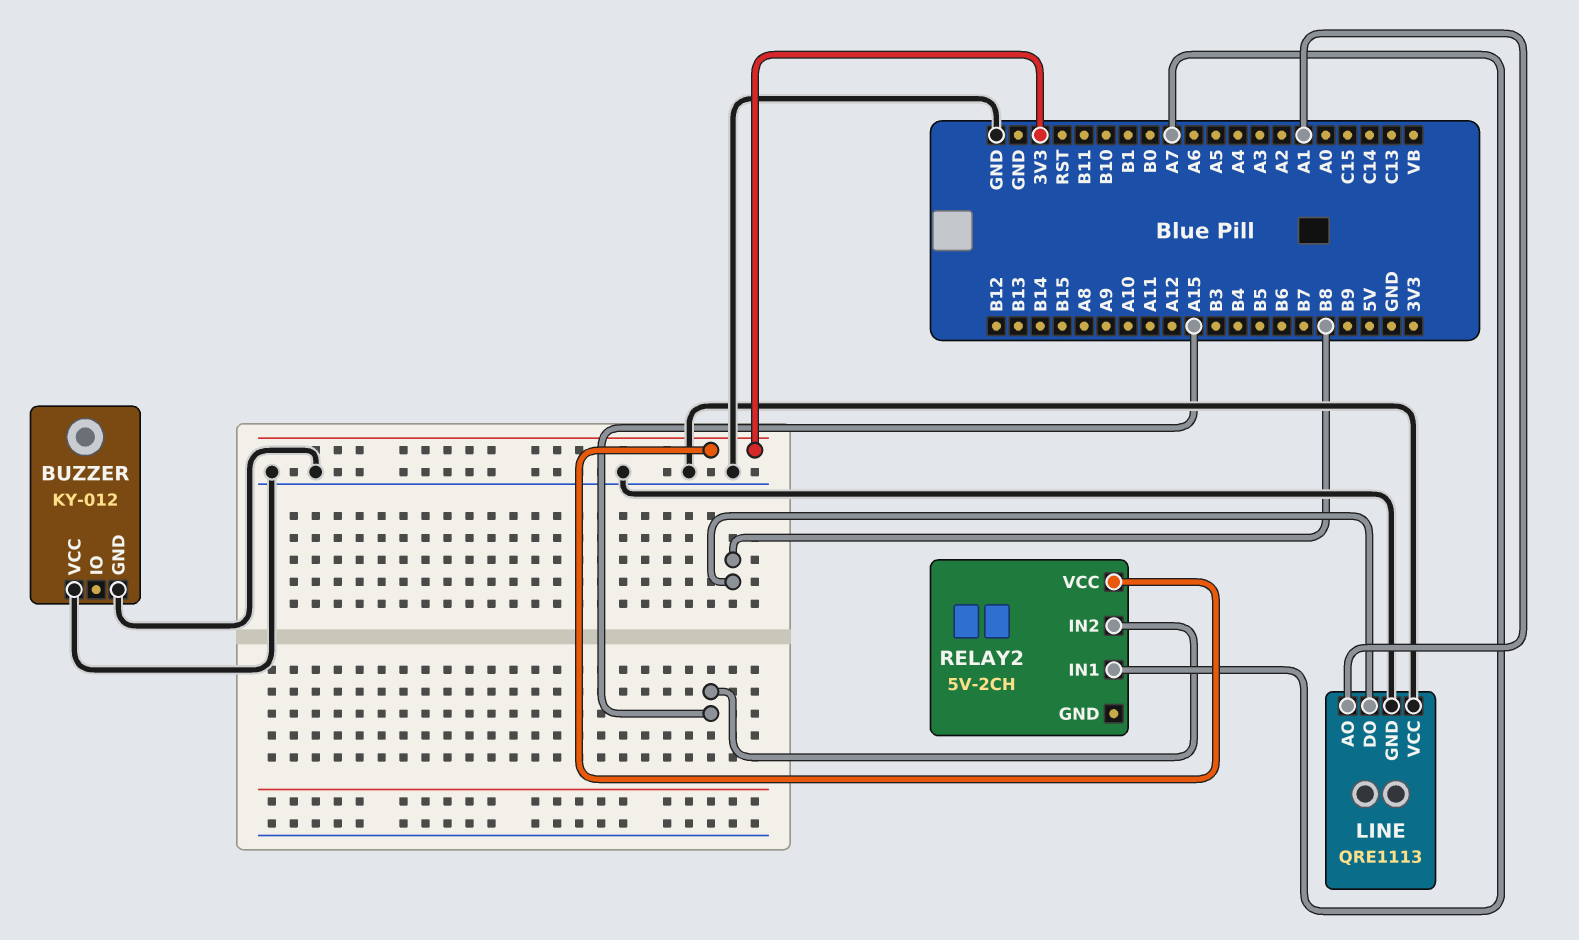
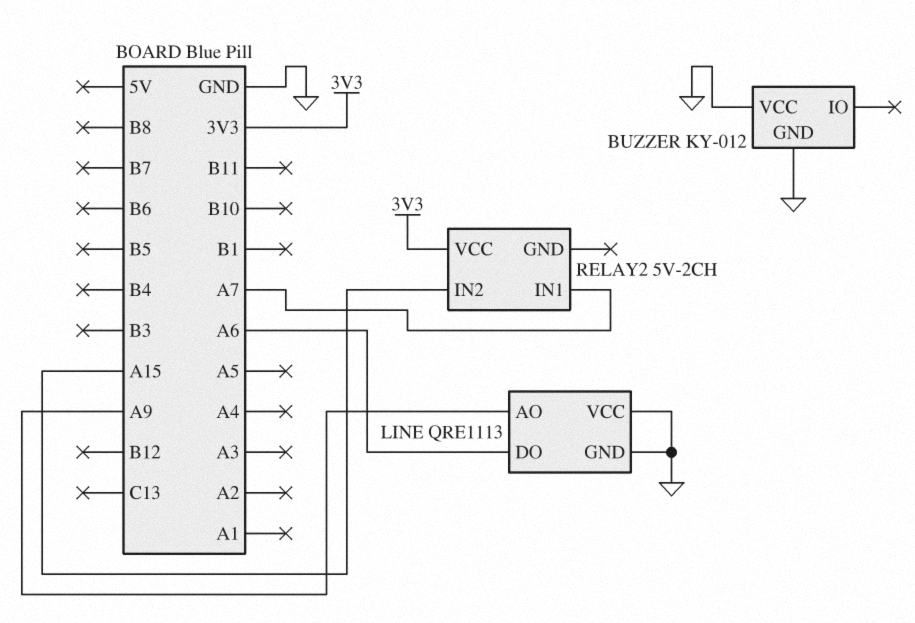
LINE pin AO: A1 -> A9
LINE pin DO: B8 -> A6

